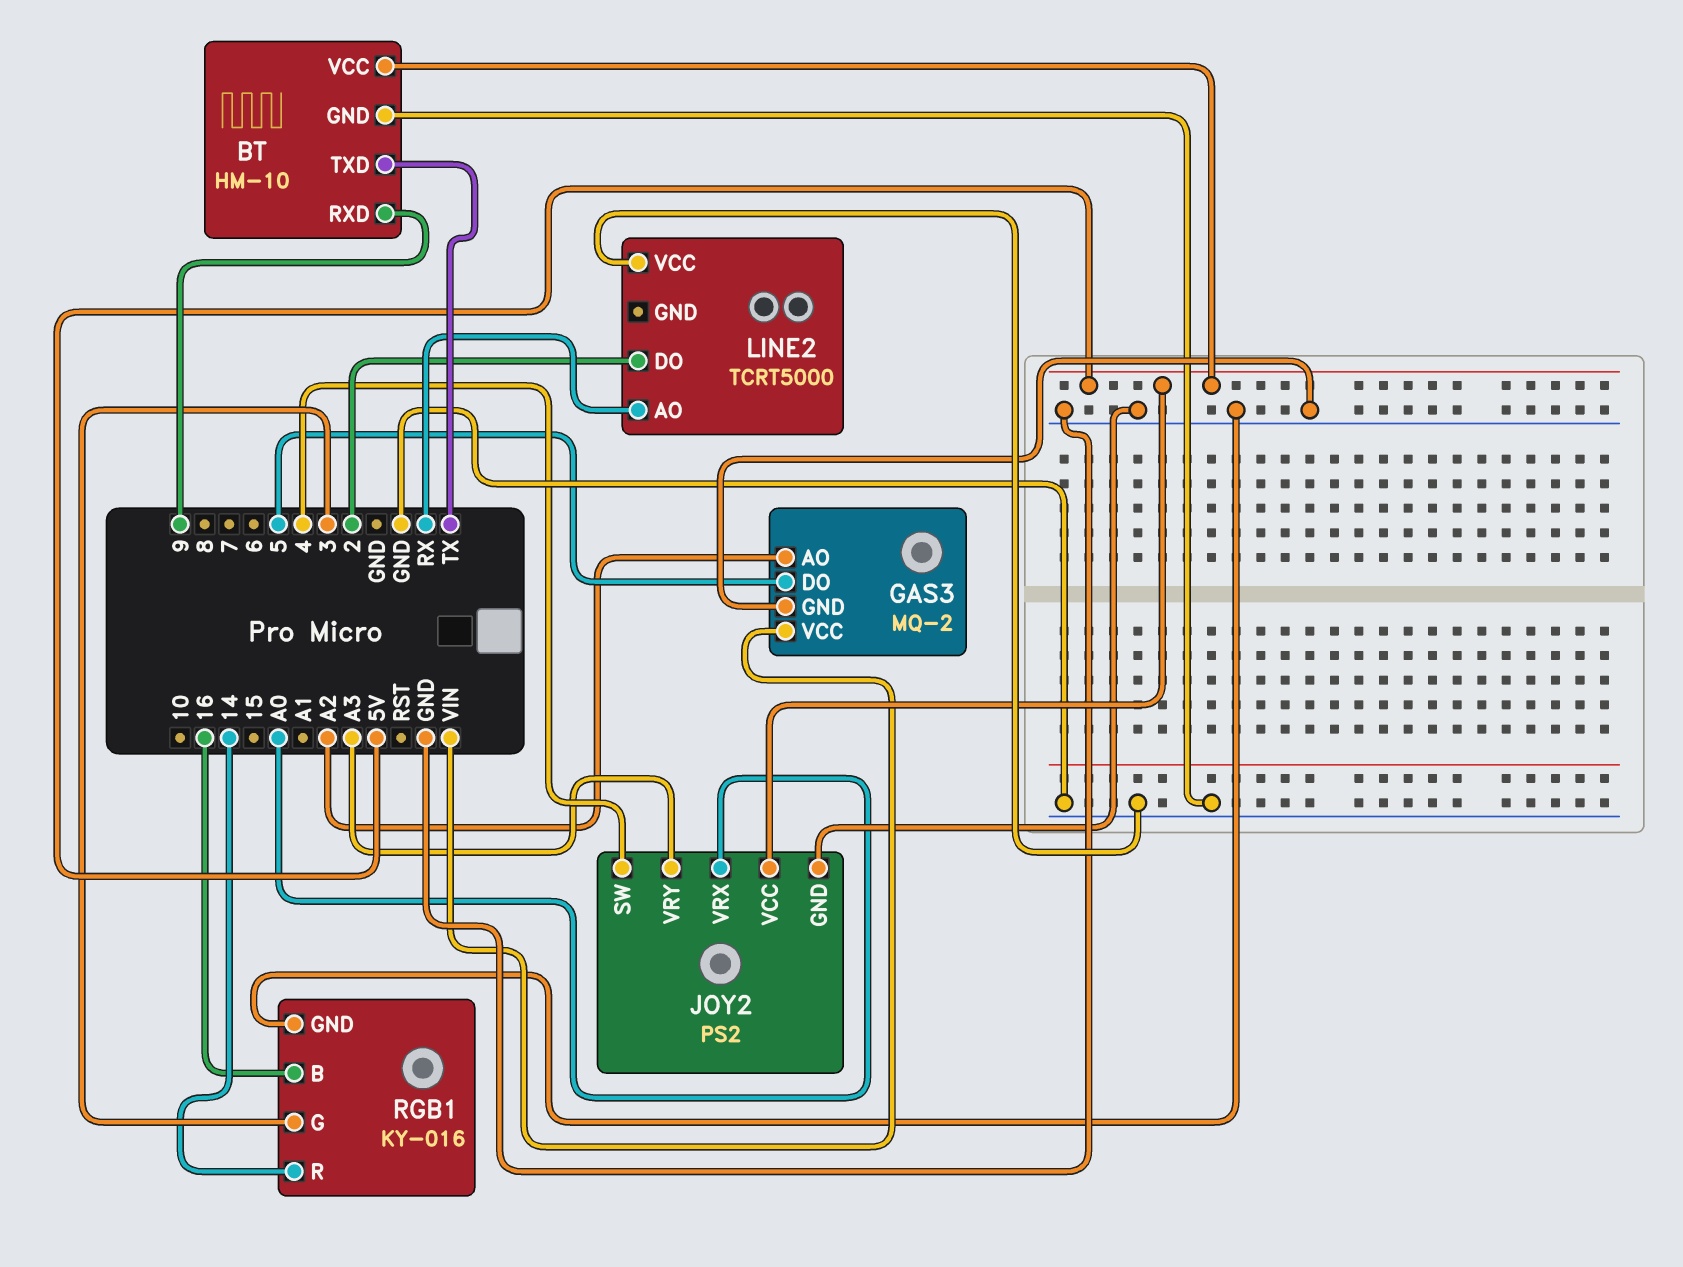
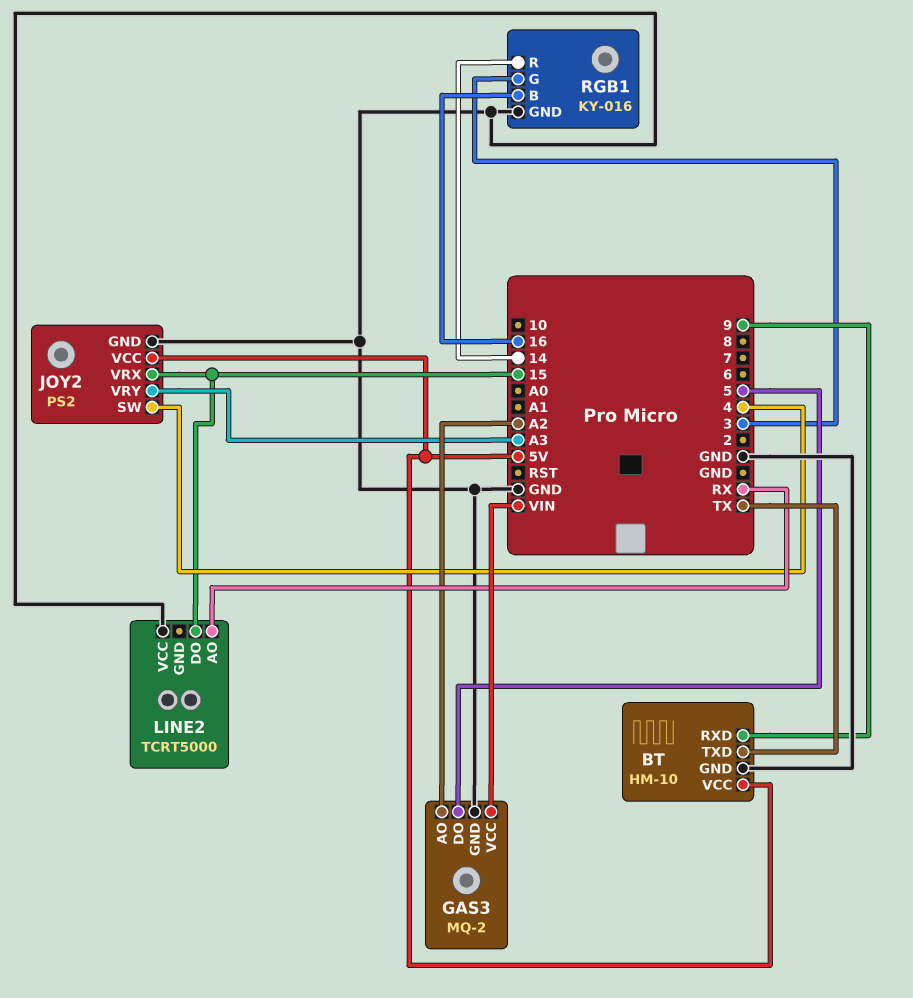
JOY2 pin VRX: A0 -> 15
LINE2 pin DO: 2 -> 15

